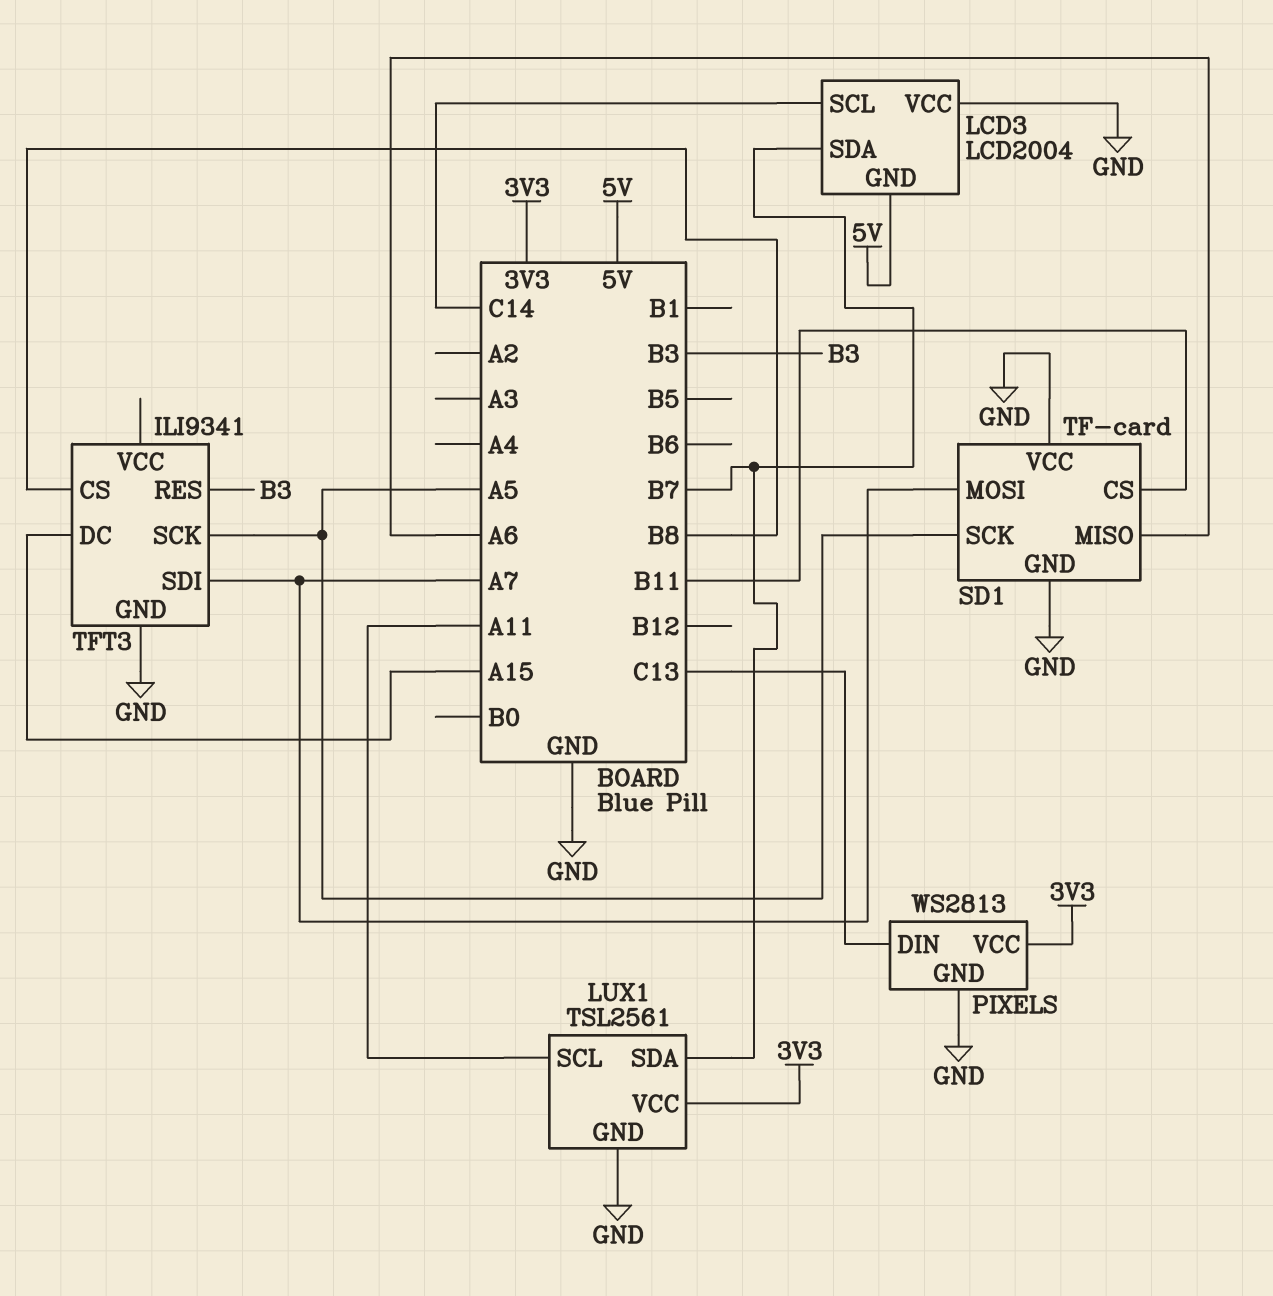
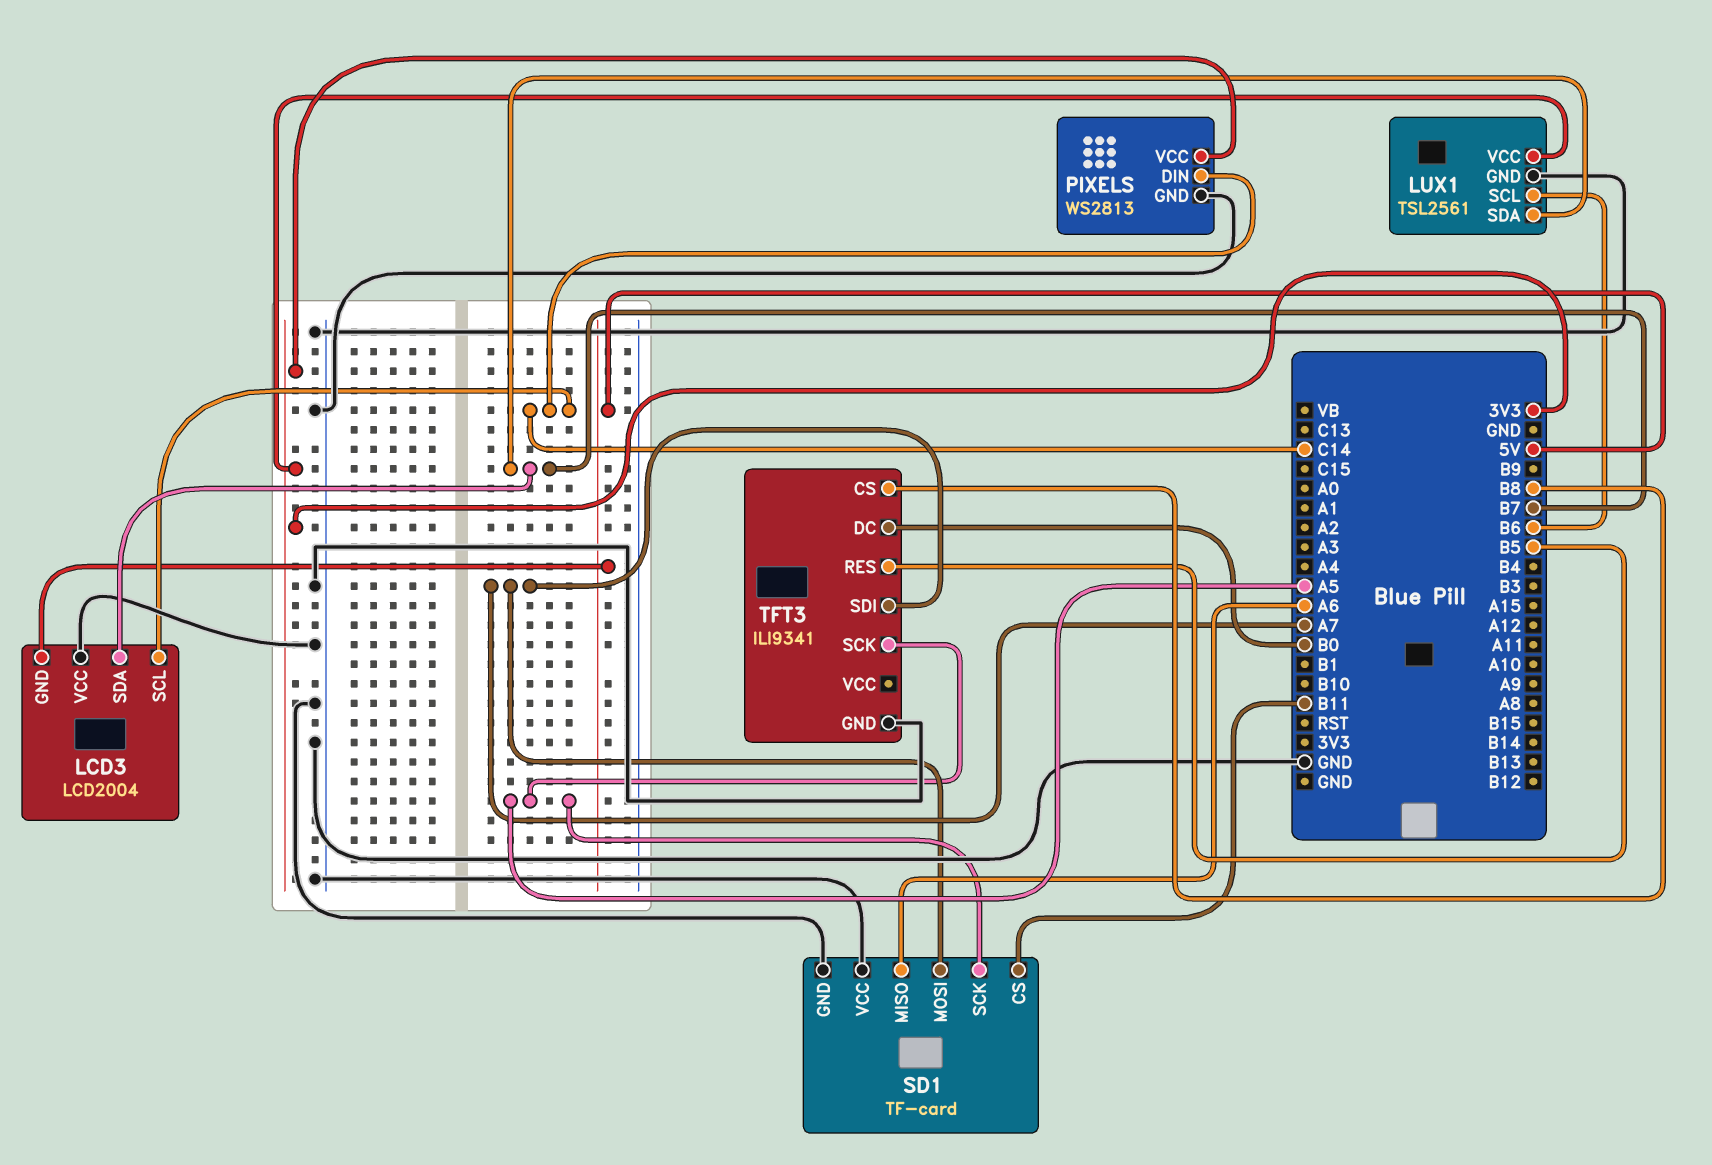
LUX1 pin SCL: A11 -> B6
PIXELS pin DIN: C13 -> C14
TFT3 pin DC: A15 -> B0
TFT3 pin RES: B3 -> B5

